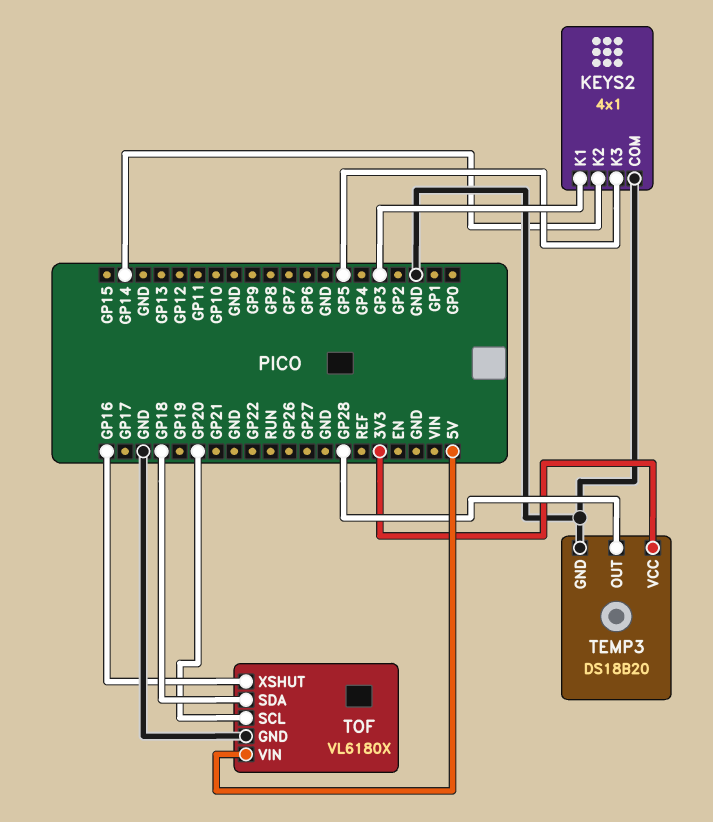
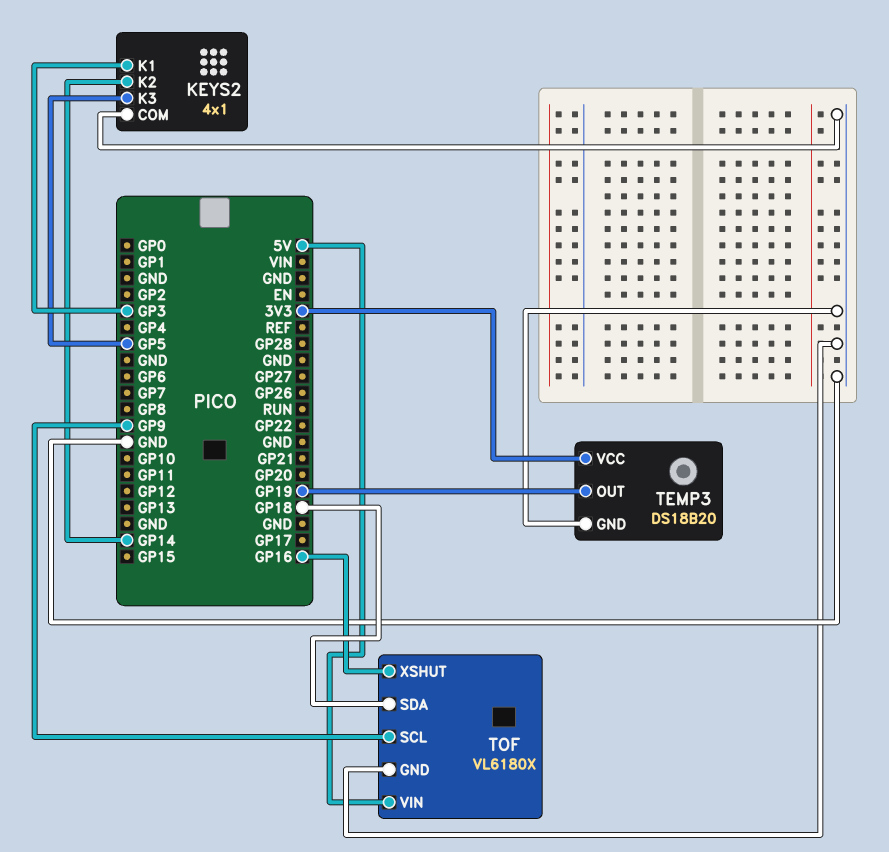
TEMP3 pin OUT: GP28 -> GP19
TOF pin SCL: GP20 -> GP9

